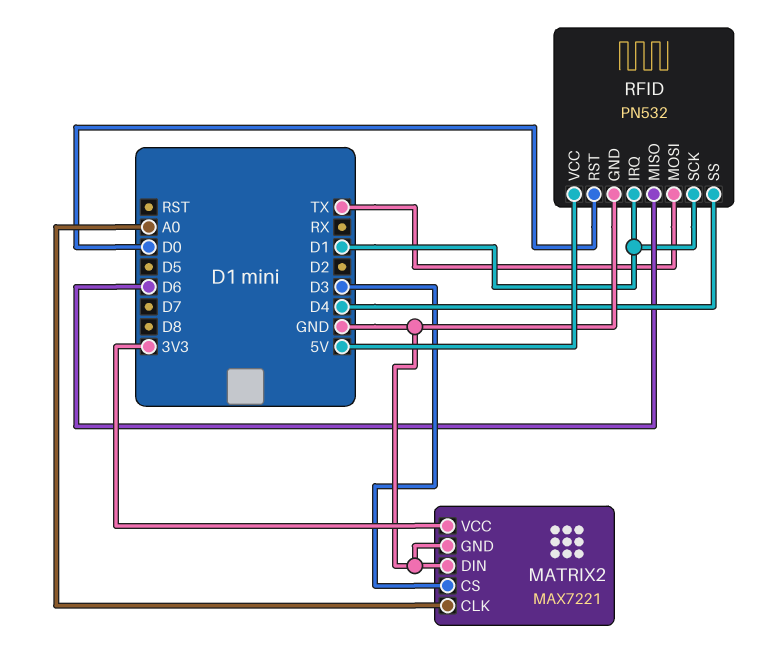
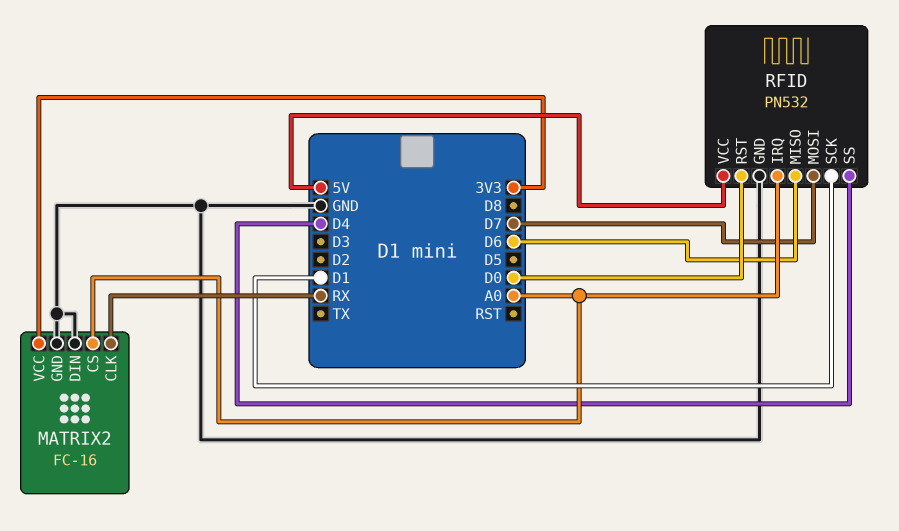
MATRIX2: MAX7221 -> FC-16
MATRIX2 pin CLK: A0 -> RX
MATRIX2 pin CS: D3 -> A0
RFID pin IRQ: D1 -> A0
RFID pin MOSI: TX -> D7

